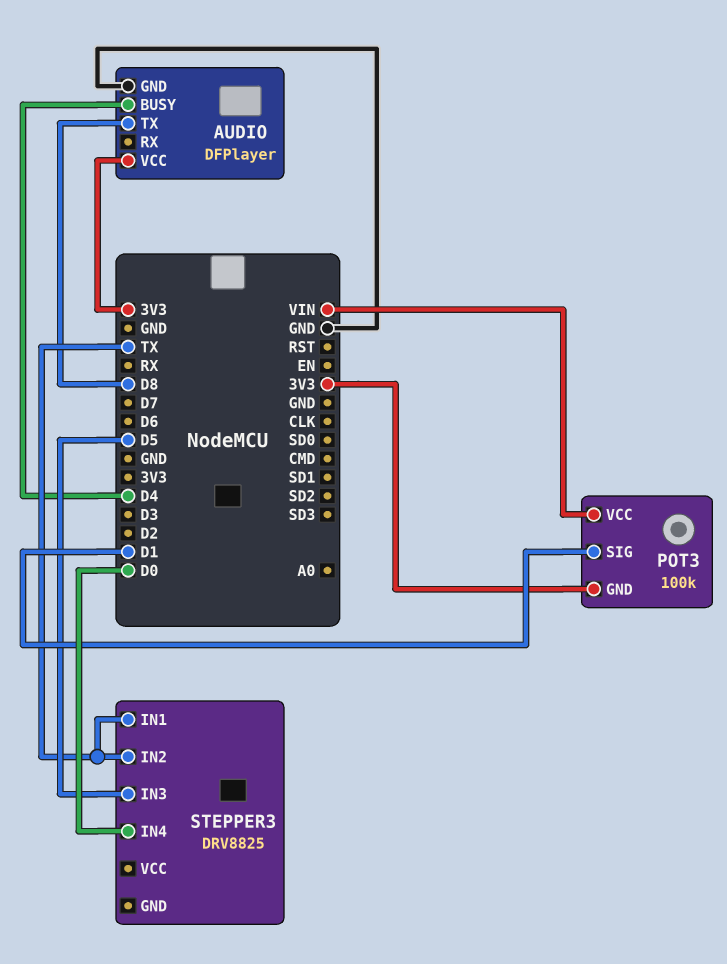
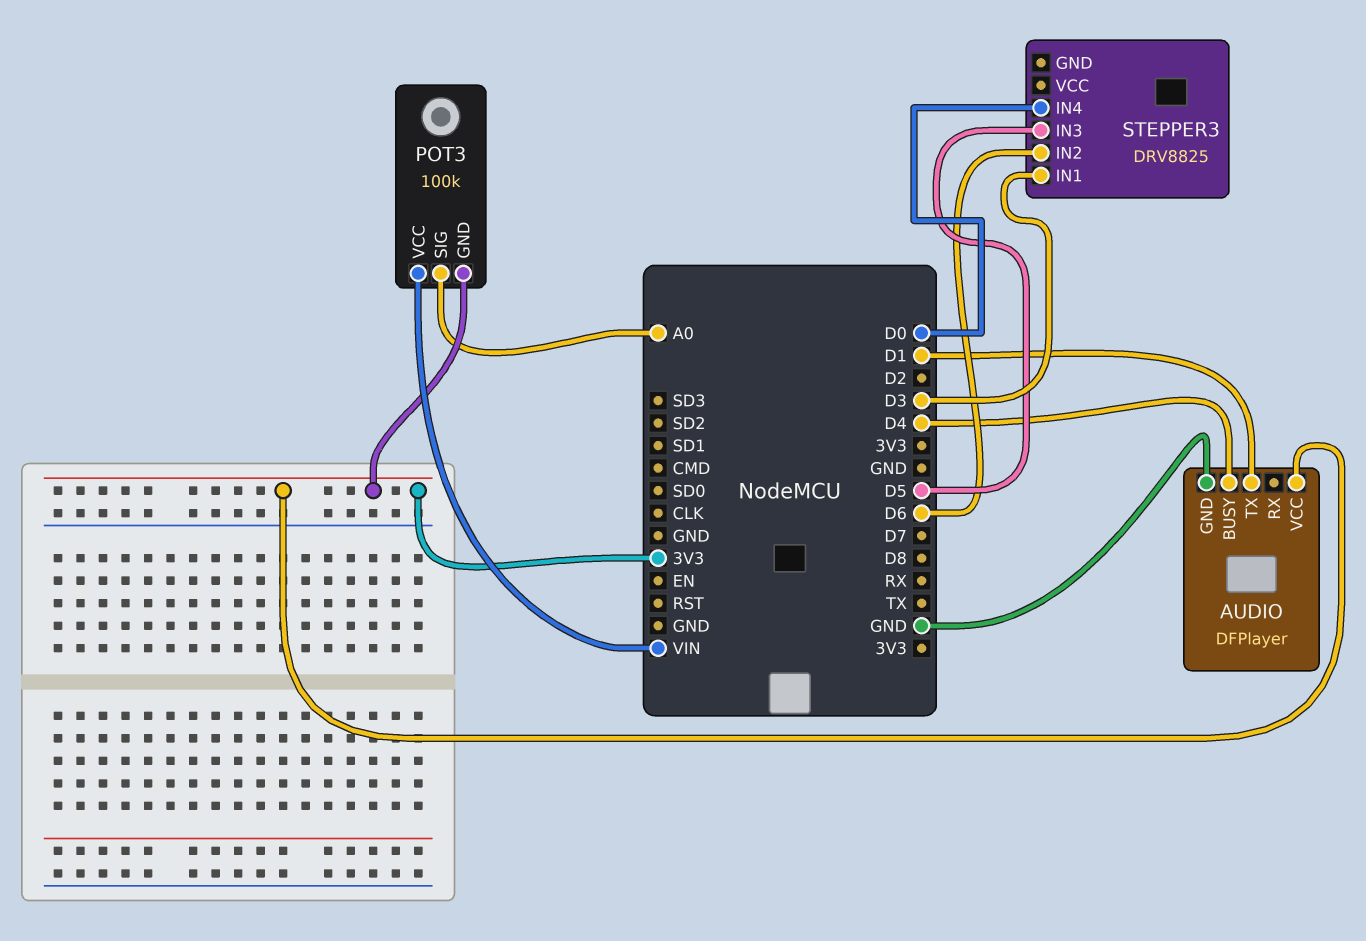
AUDIO pin TX: D8 -> D1
POT3 pin SIG: D1 -> A0
STEPPER3 pin IN1: TX -> D3
STEPPER3 pin IN2: TX -> D6

